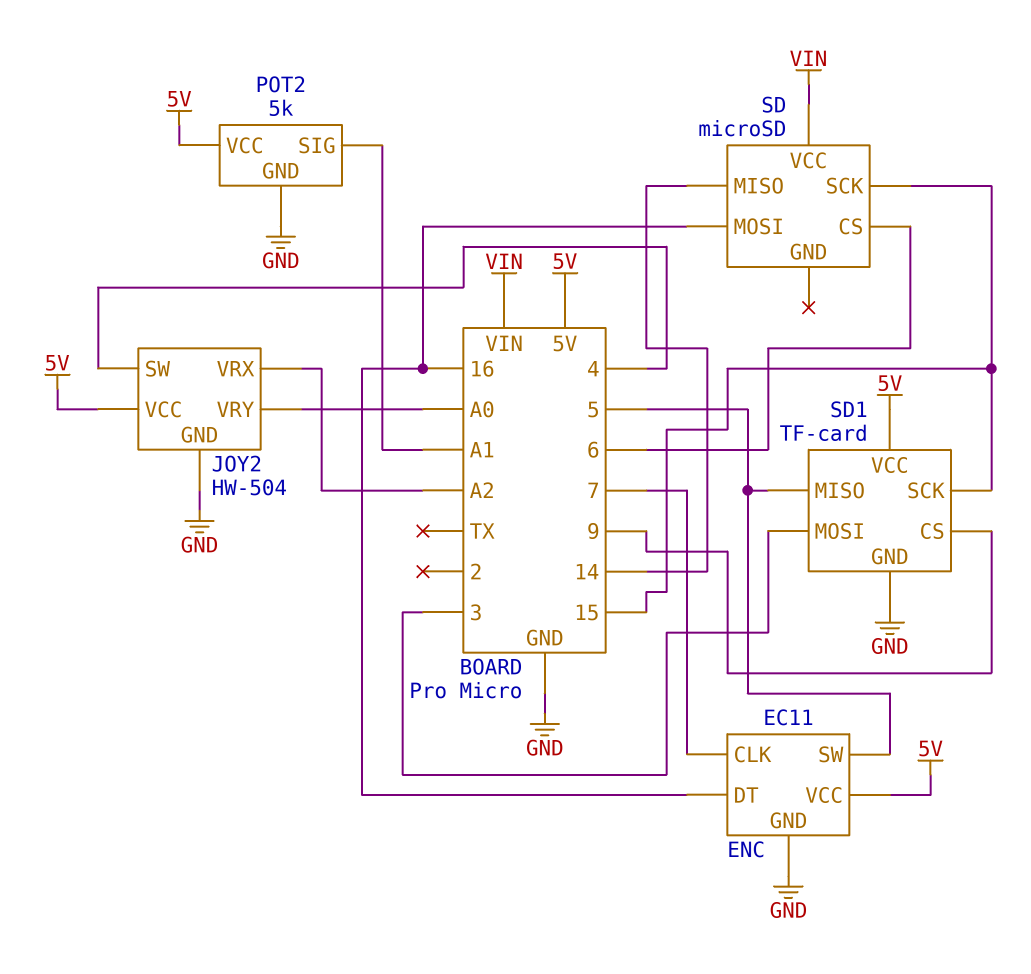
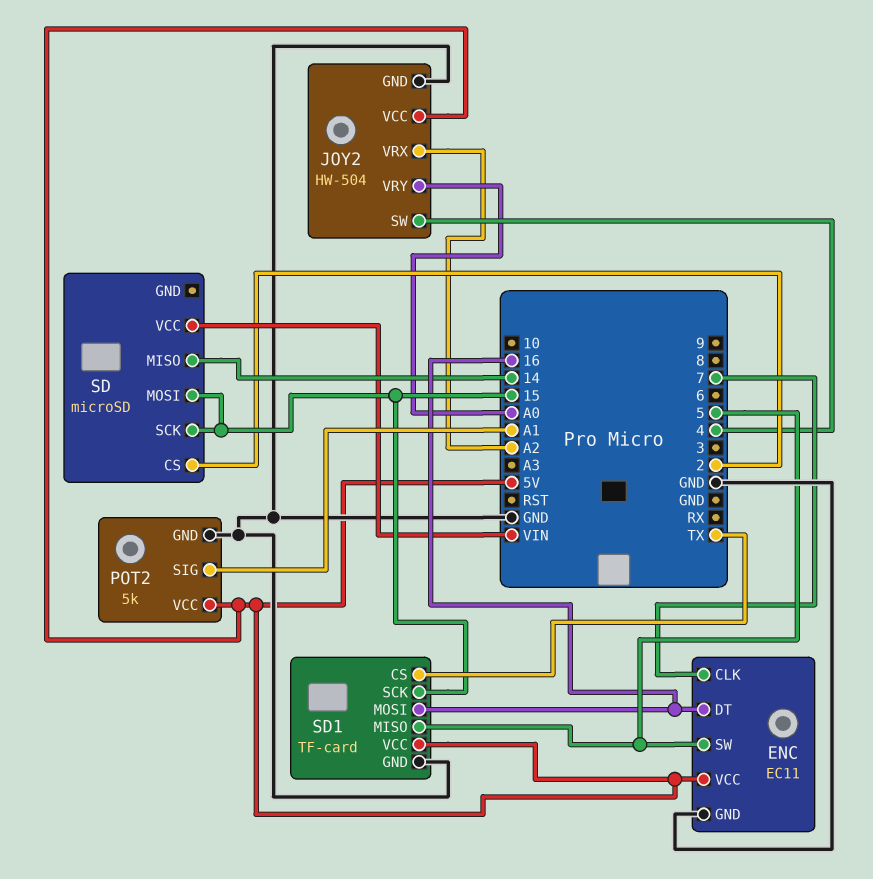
SD pin CS: 6 -> 2
SD pin MOSI: 16 -> 15
SD1 pin CS: 9 -> TX
SD1 pin MOSI: 3 -> 16

